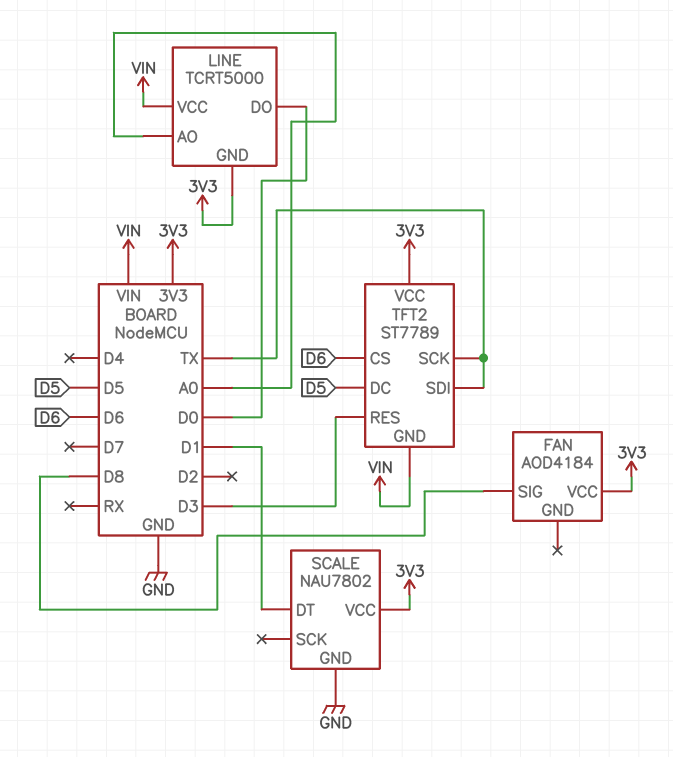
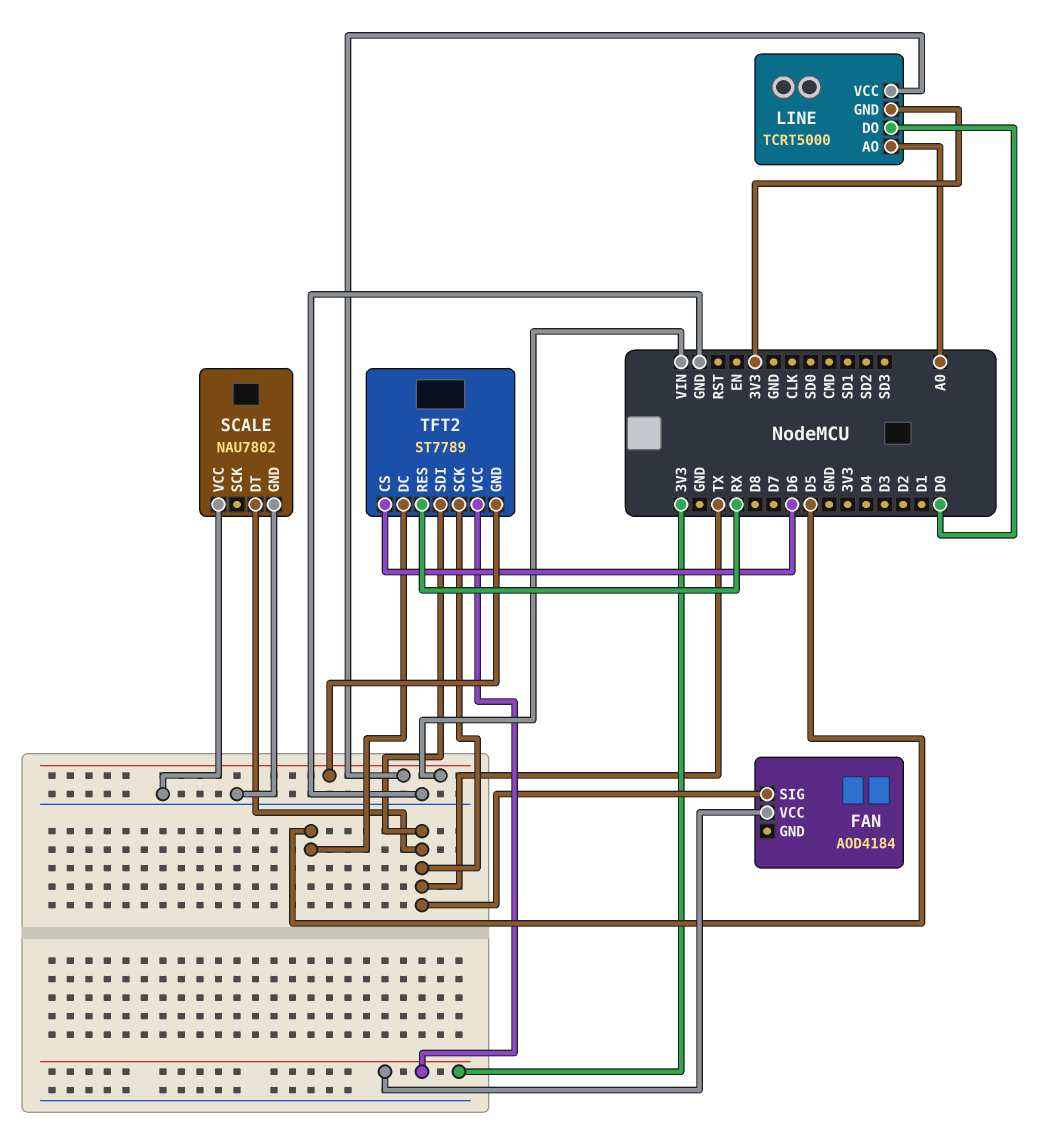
FAN pin SIG: D8 -> TX
SCALE pin DT: D1 -> TX
SCALE pin VCC: 3V3 -> GND
TFT2 pin RES: D3 -> RX

